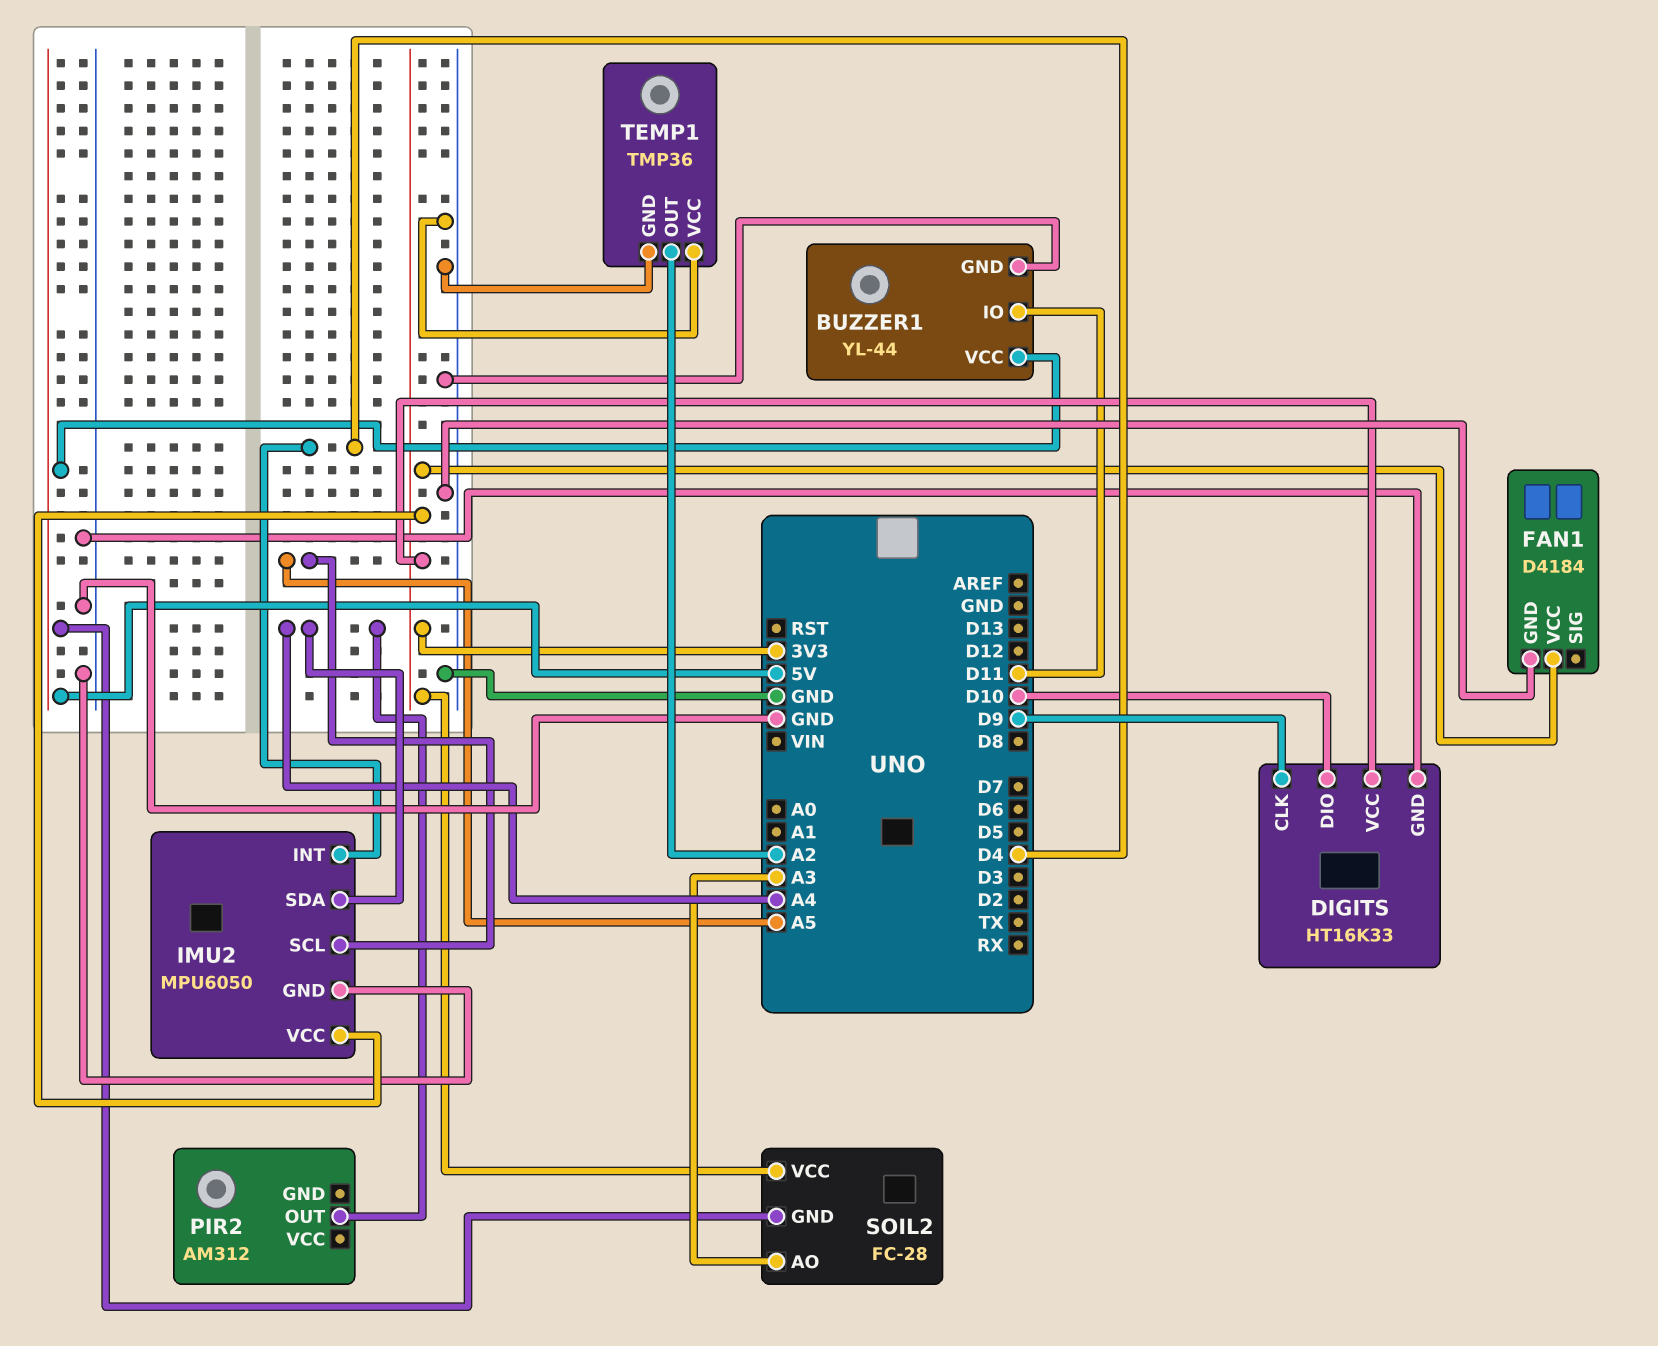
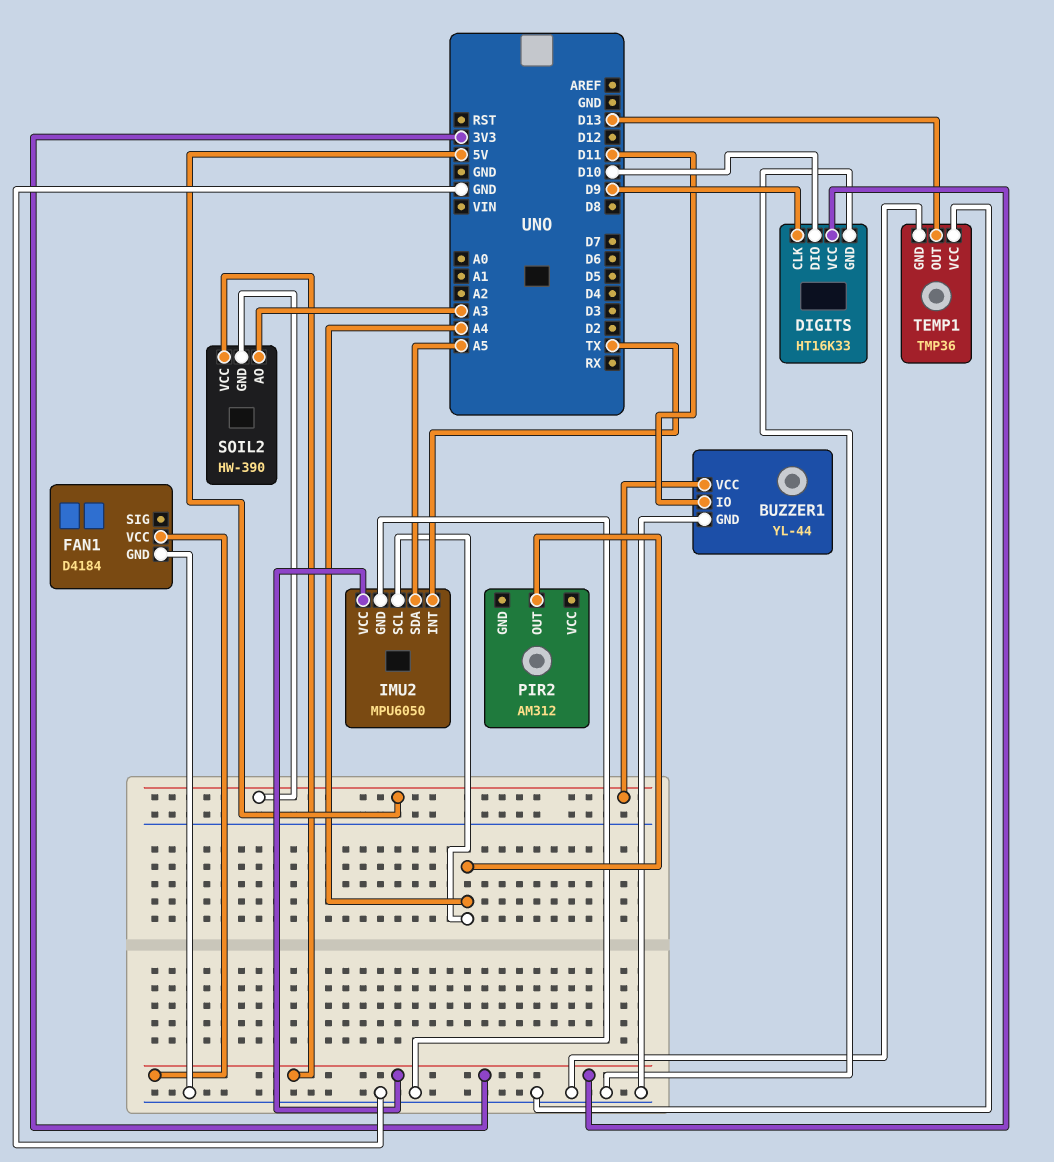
IMU2 pin INT: D4 -> TX
IMU2 pin SCL: A5 -> A4
IMU2 pin SDA: A4 -> A5
SOIL2: FC-28 -> HW-390
TEMP1 pin OUT: A2 -> D13

